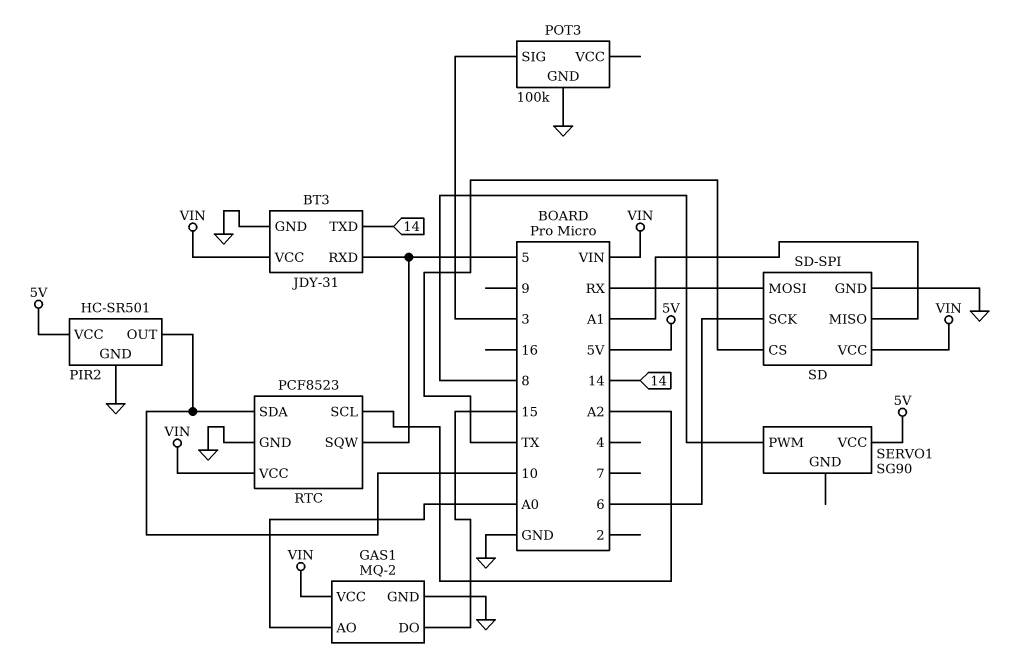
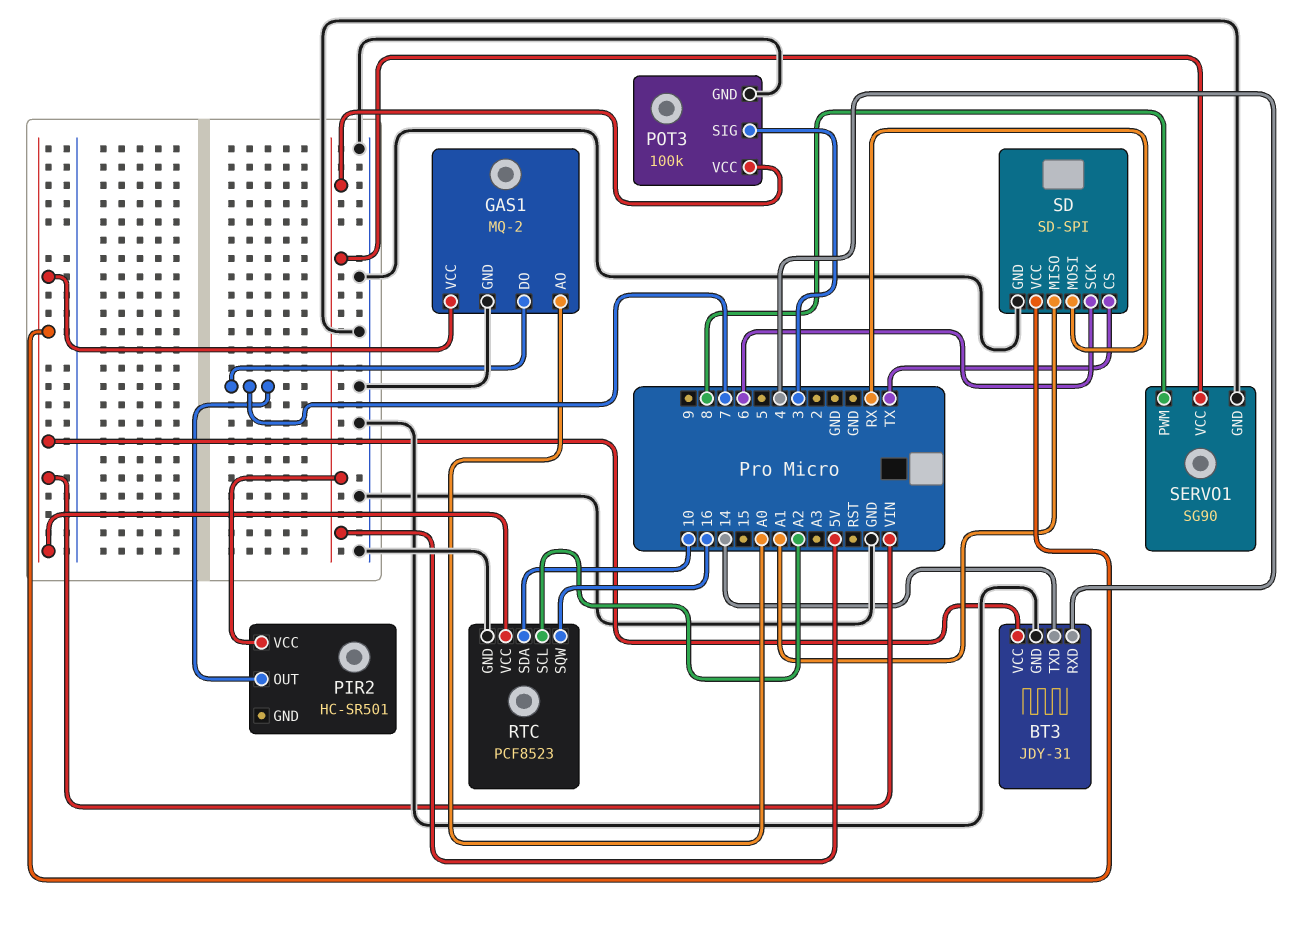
BT3 pin RXD: 5 -> 4
GAS1 pin DO: 15 -> 7
PIR2 pin GND: GND -> none
PIR2 pin OUT: 10 -> 7
POT3 pin VCC: none -> 5V
RTC pin SQW: 5 -> 16
SERVO1 pin GND: none -> GND

